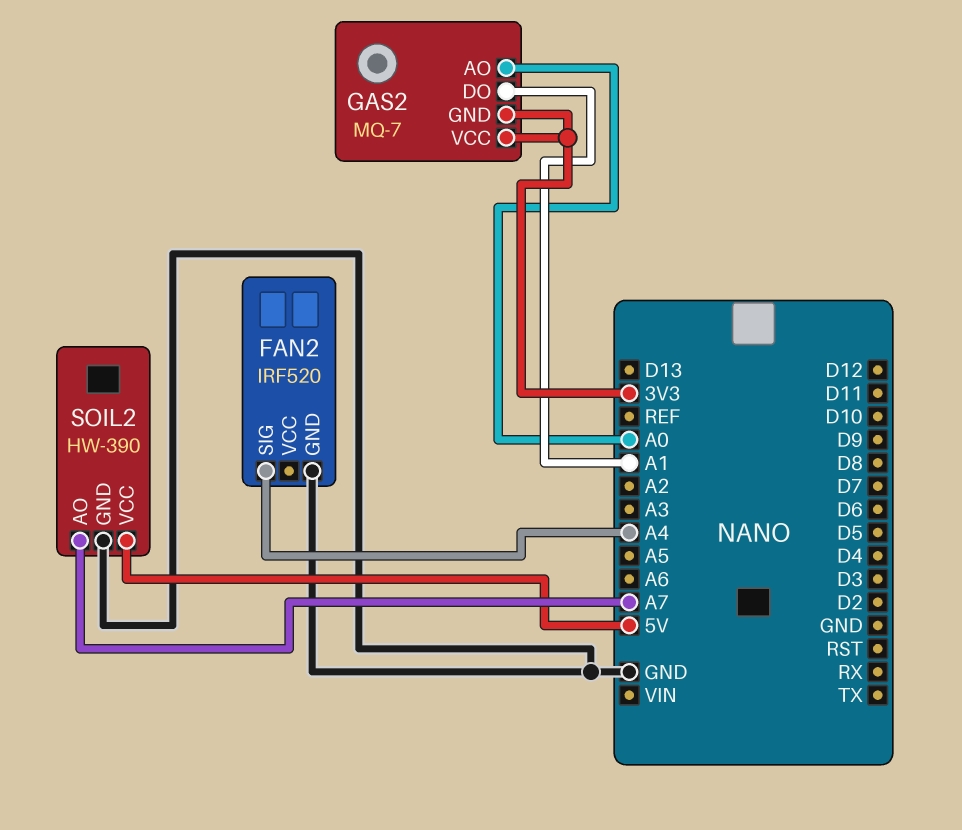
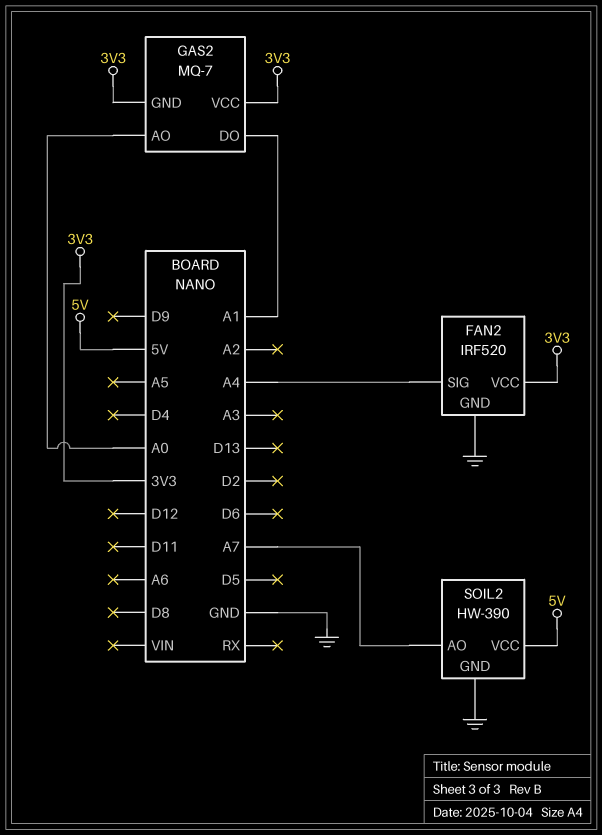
FAN2 pin VCC: none -> 3V3

